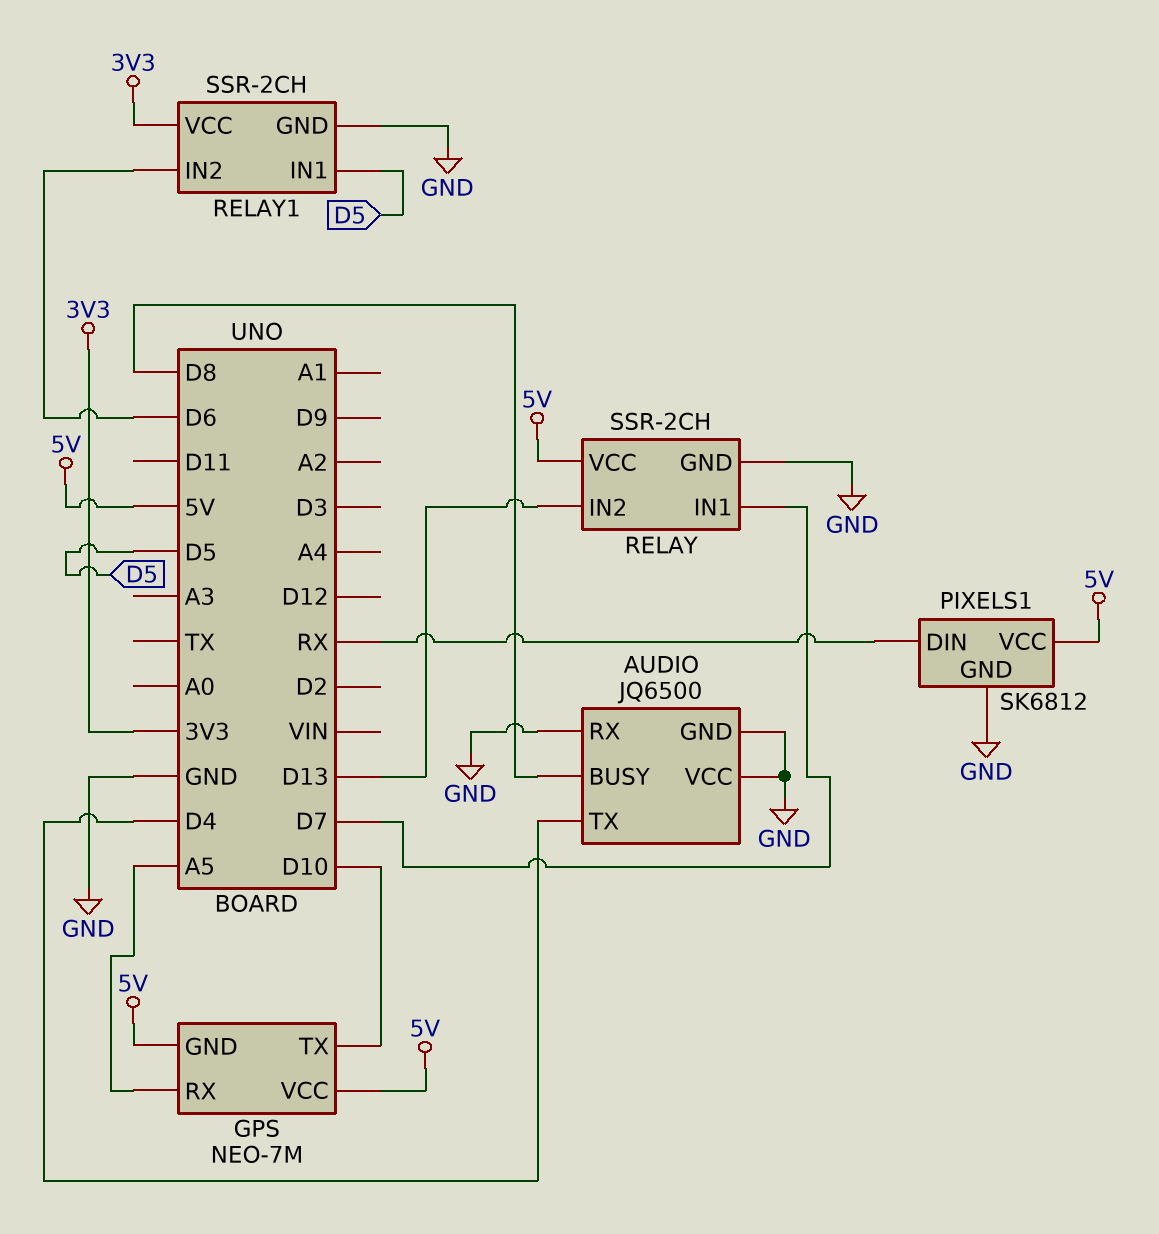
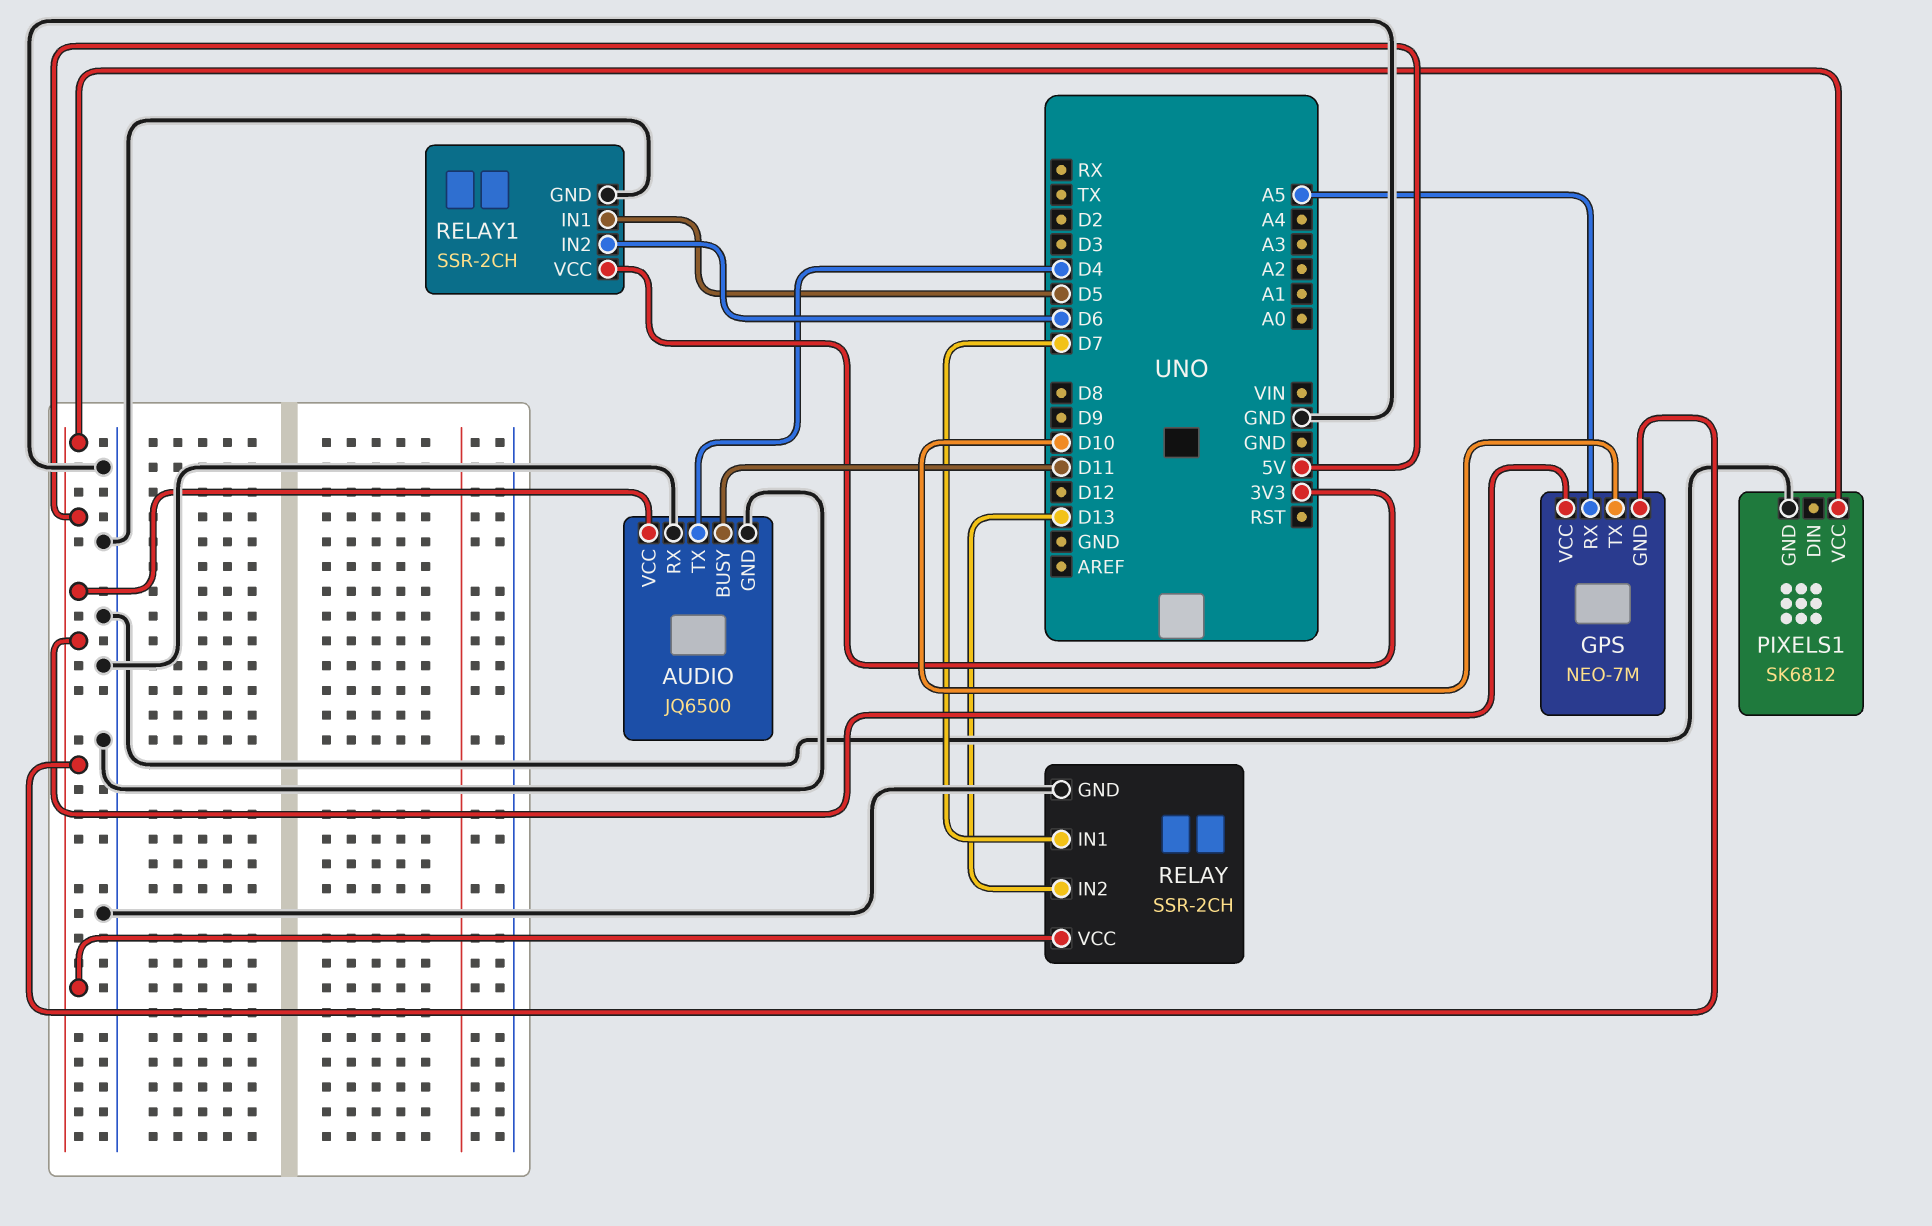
AUDIO pin BUSY: D8 -> D11
AUDIO pin VCC: GND -> 5V
PIXELS1 pin DIN: RX -> none

